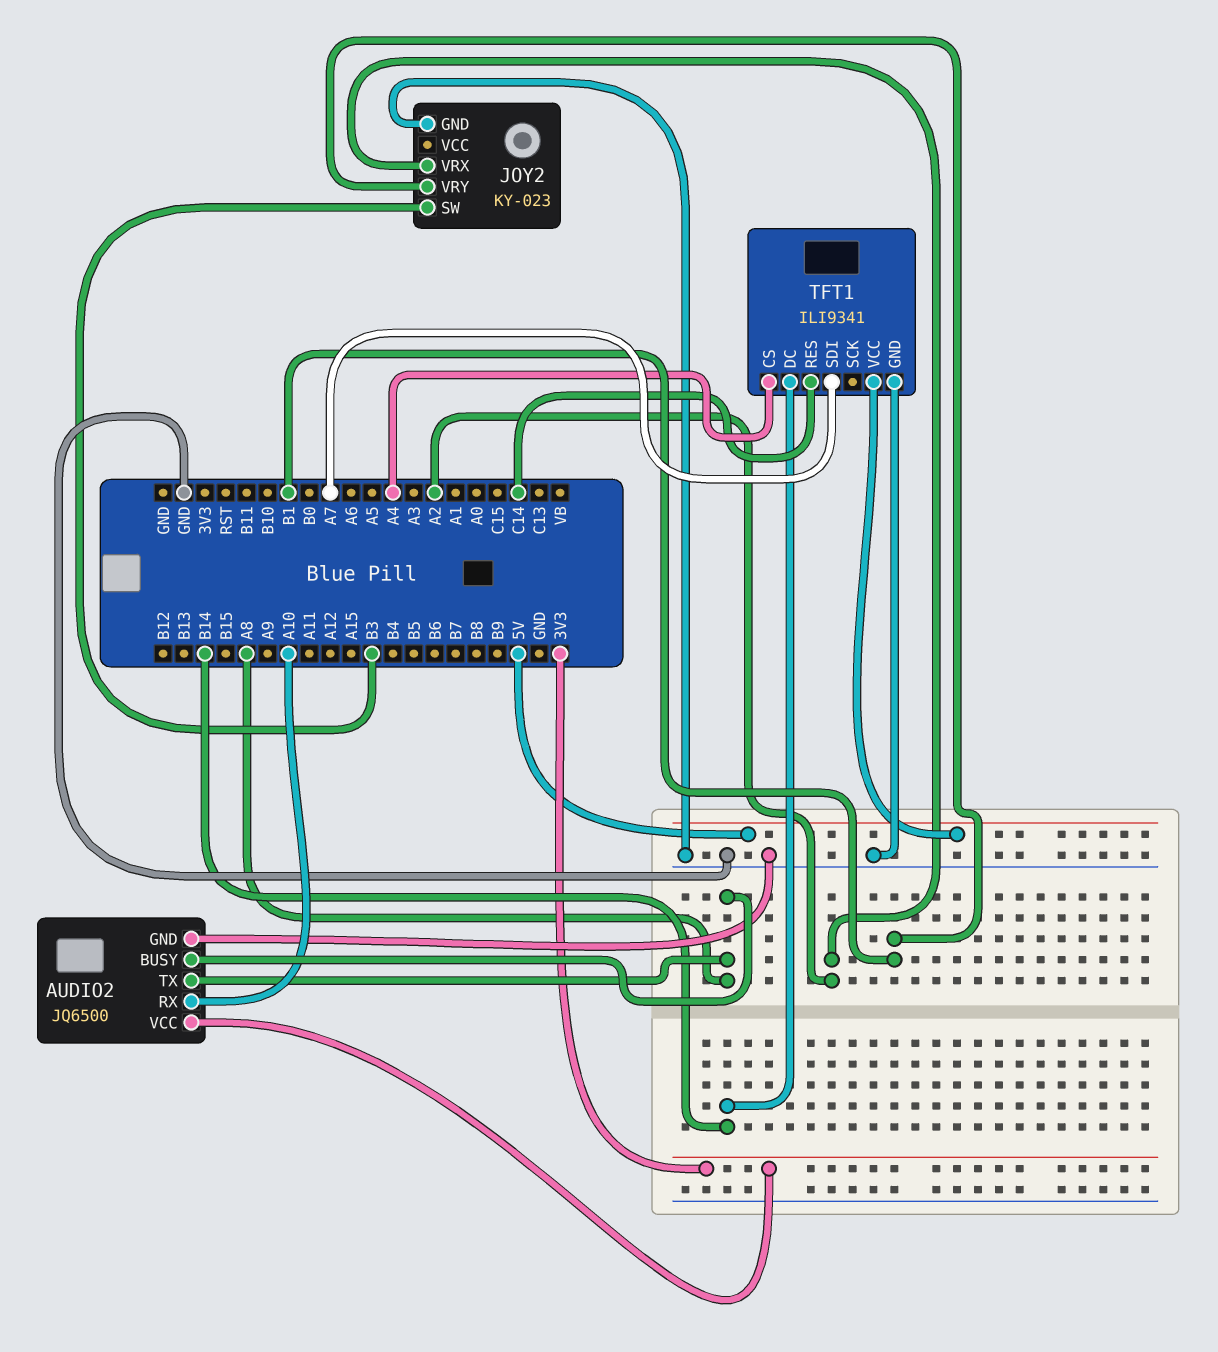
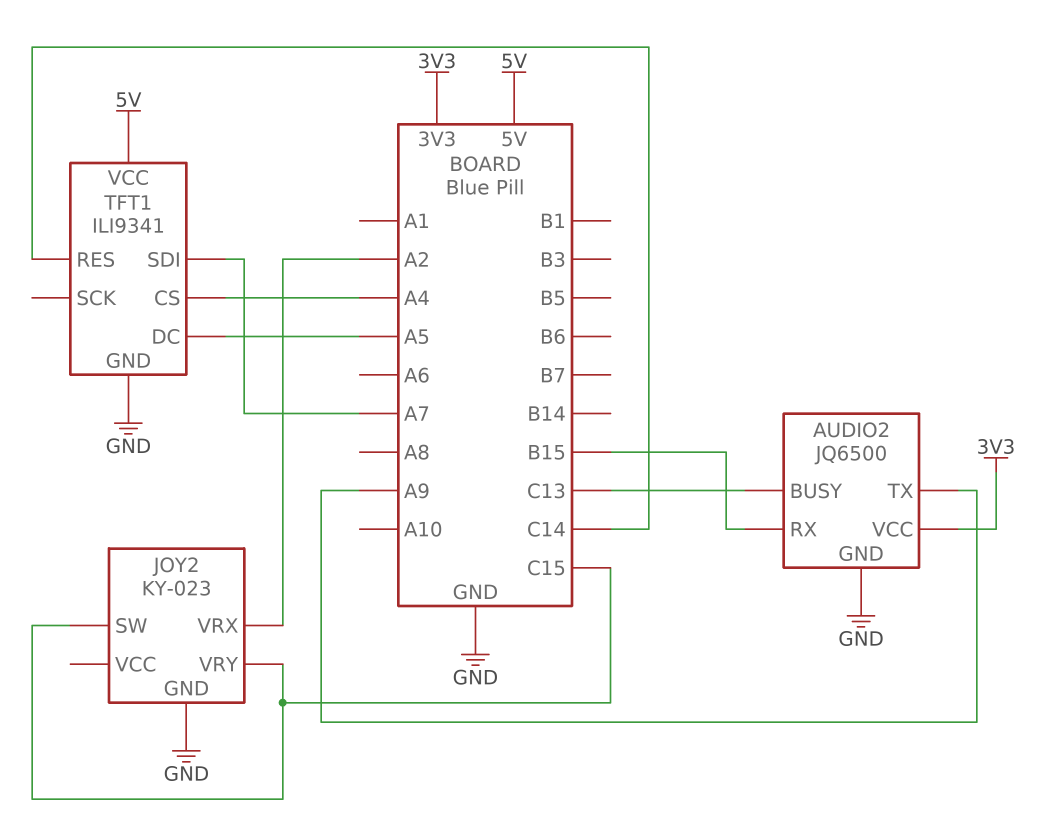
AUDIO2 pin BUSY: A8 -> C13
AUDIO2 pin RX: A10 -> B15
AUDIO2 pin TX: A8 -> A9
JOY2 pin SW: B3 -> C15
JOY2 pin VRY: B1 -> C15
TFT1 pin DC: B14 -> A5

